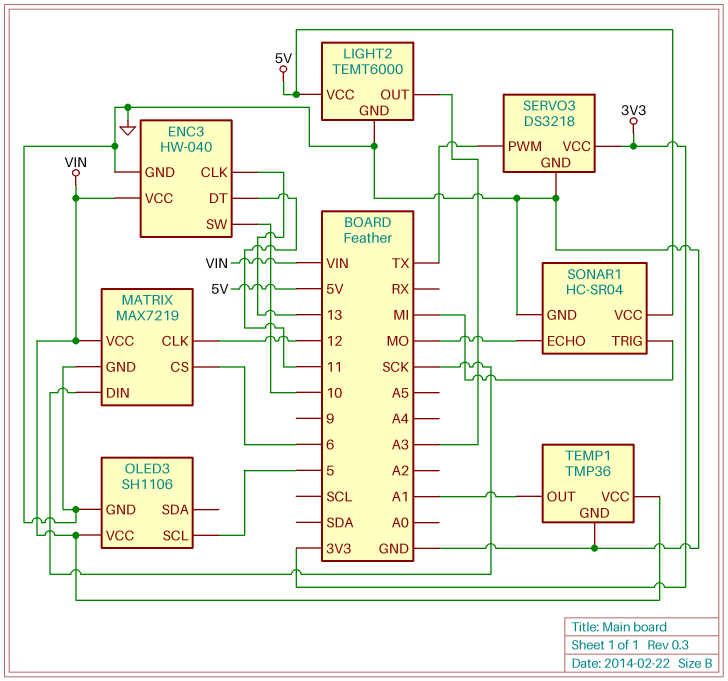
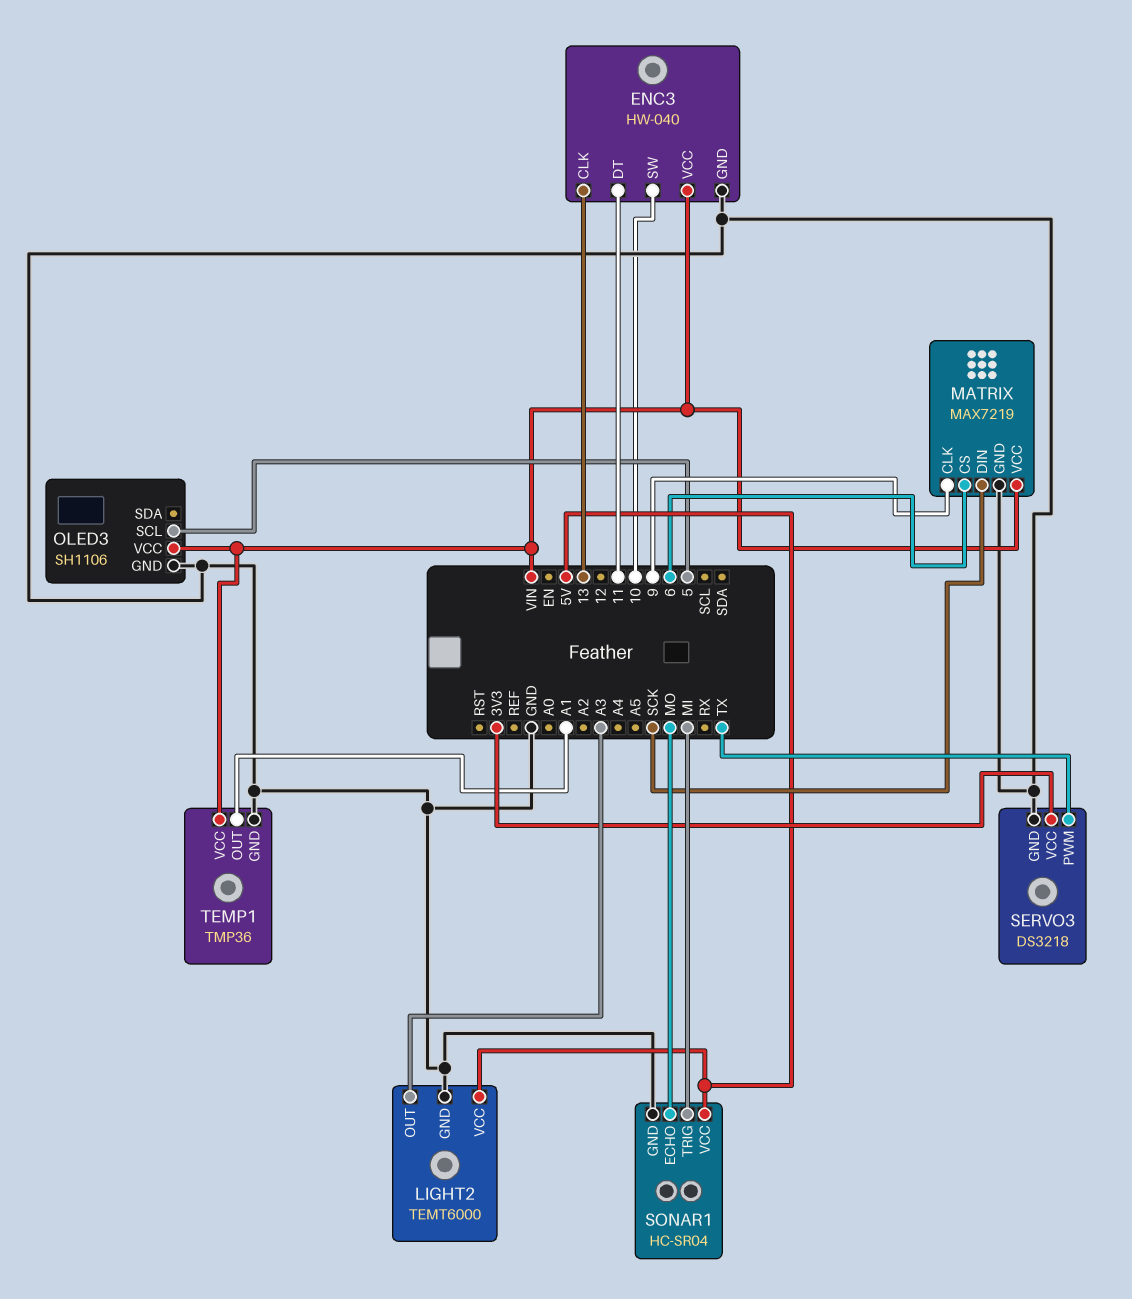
MATRIX pin CLK: 12 -> 9

